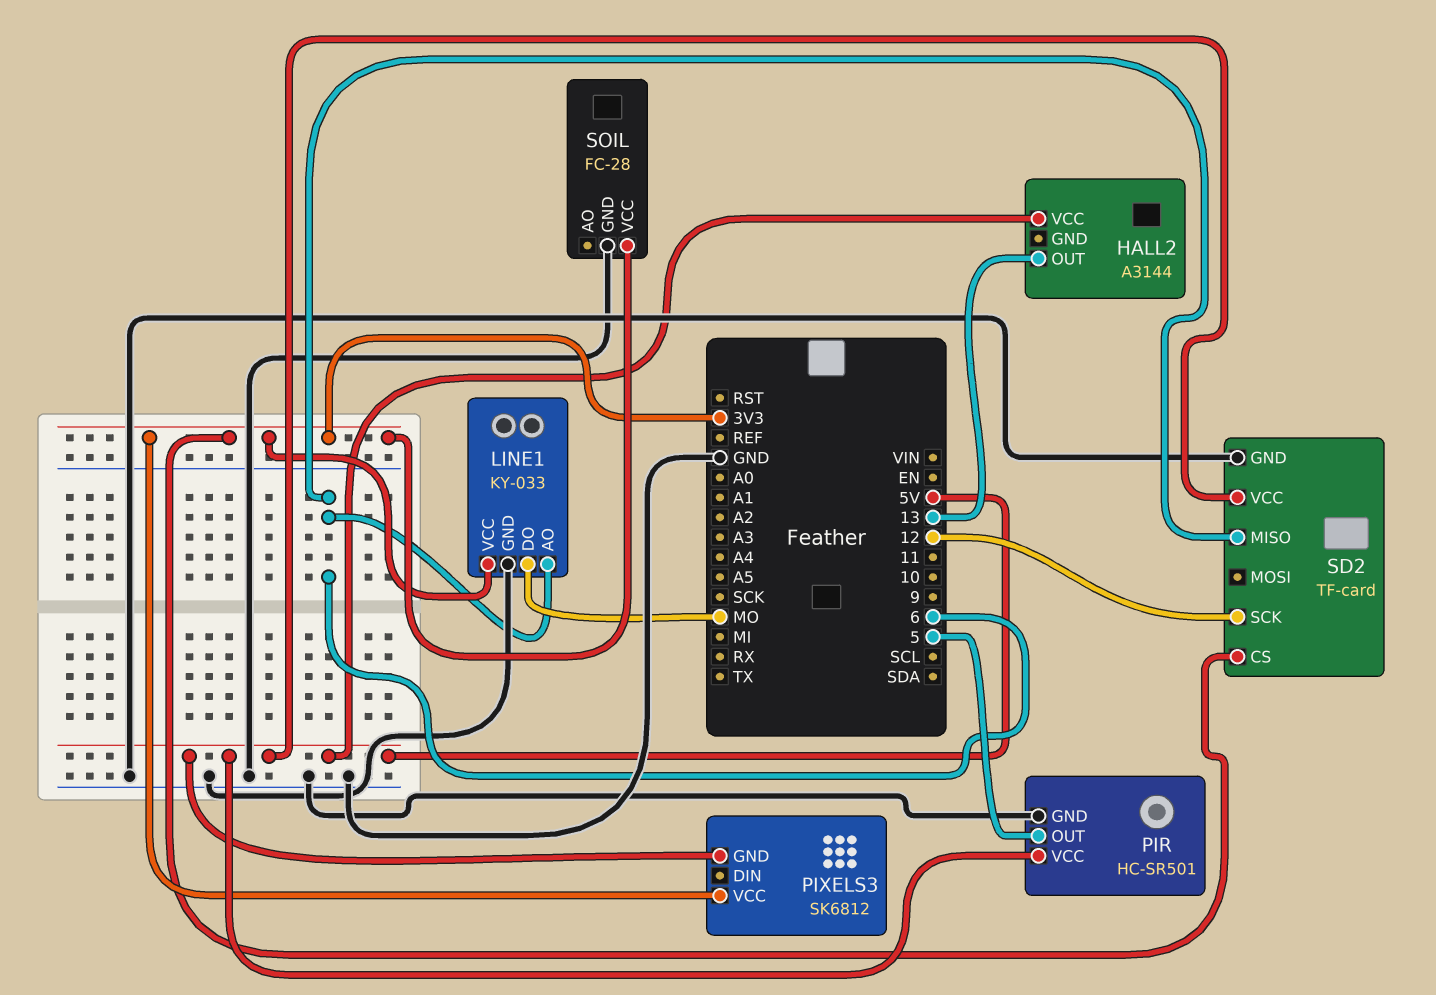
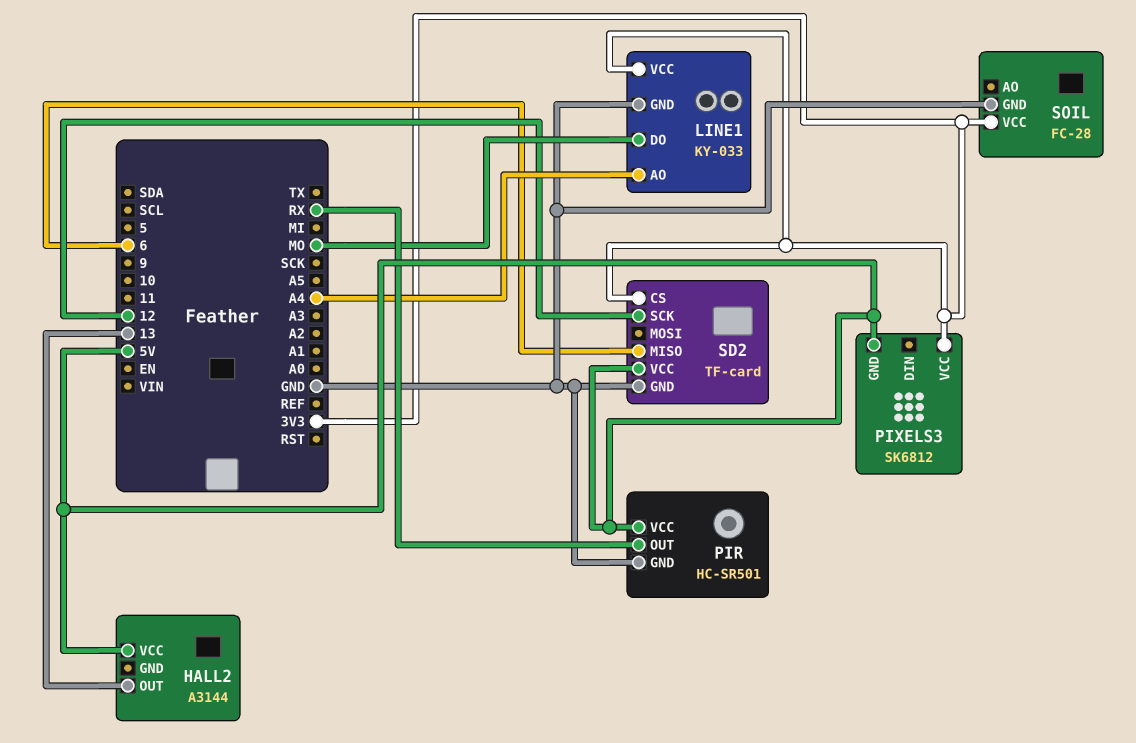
LINE1 pin AO: 6 -> A4
PIR pin OUT: 5 -> RX

